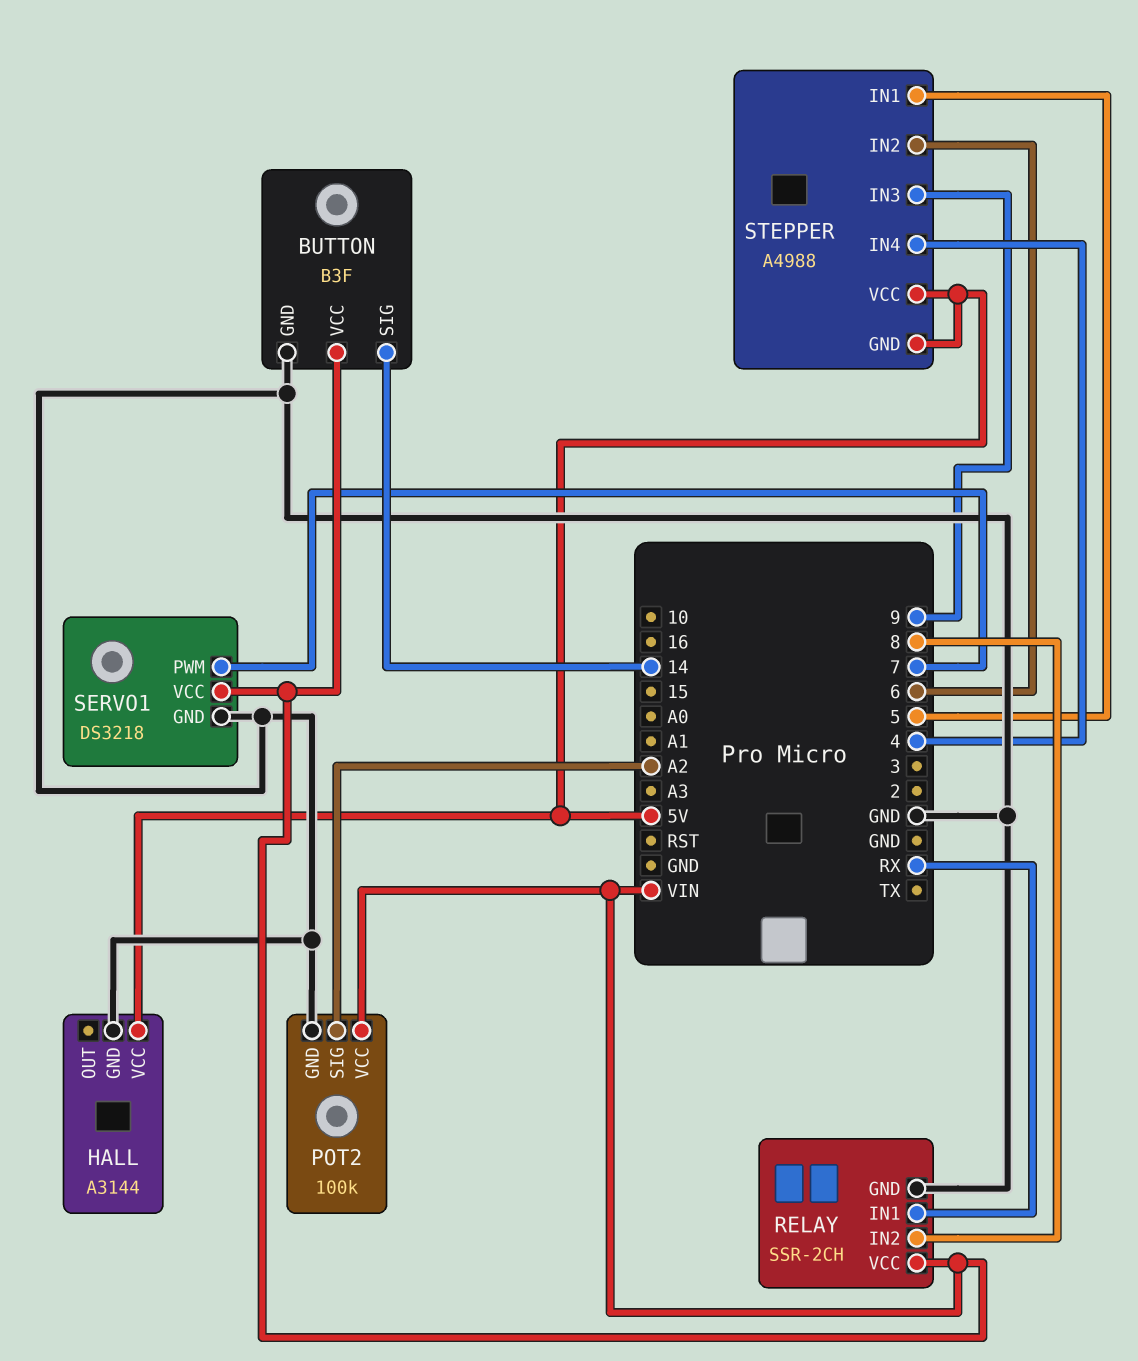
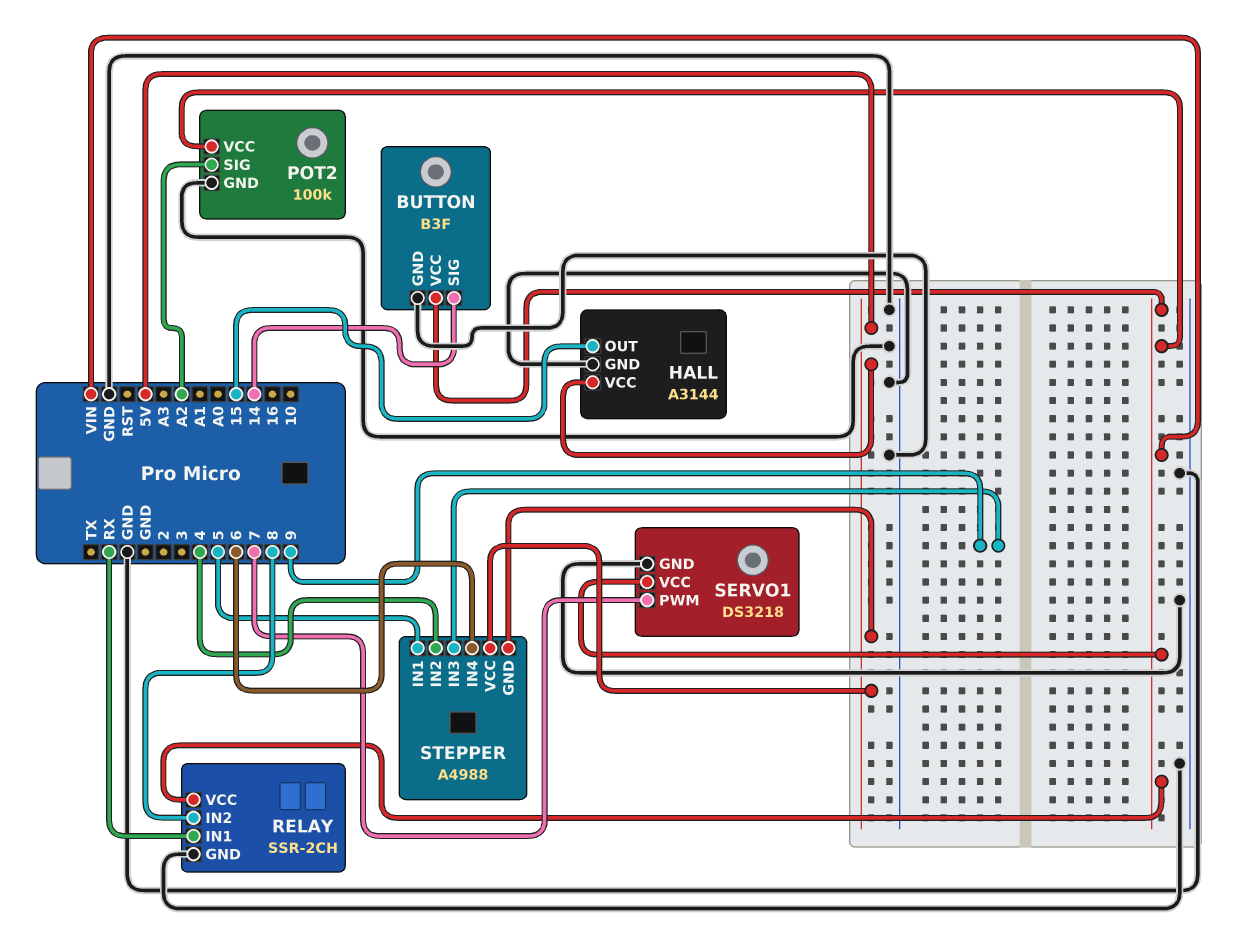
HALL pin OUT: none -> 15
STEPPER pin IN2: 6 -> 4
STEPPER pin IN4: 4 -> 6

